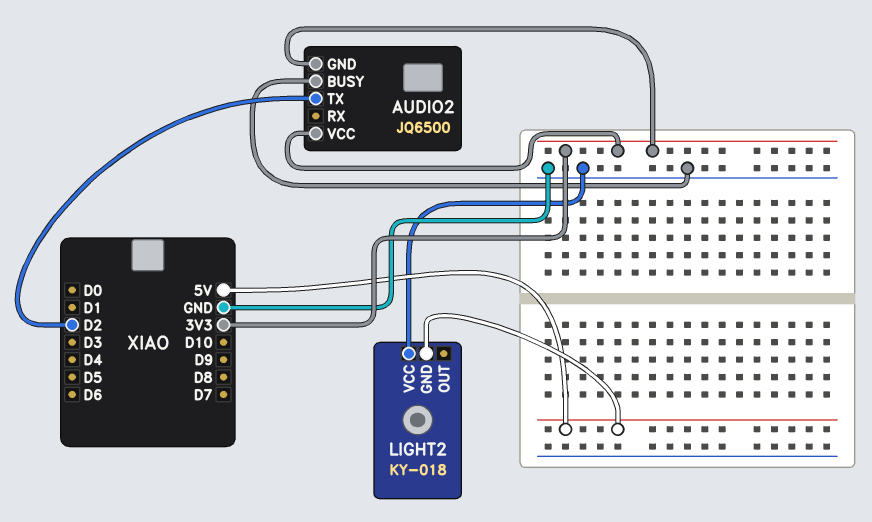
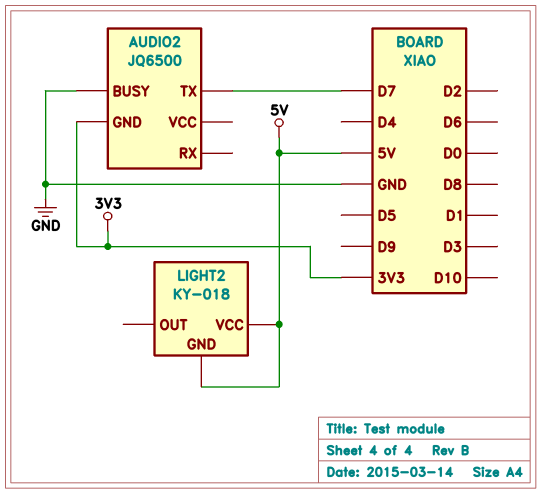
AUDIO2 pin TX: D2 -> D7
AUDIO2 pin VCC: 3V3 -> none
LIGHT2 pin VCC: GND -> 5V

